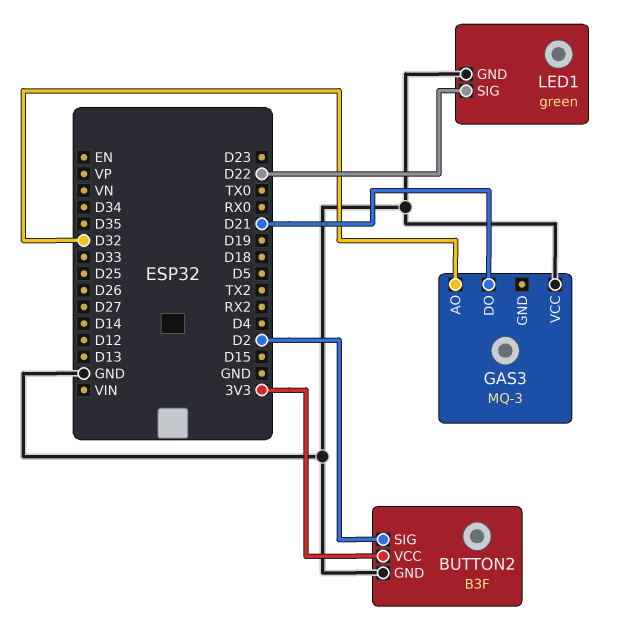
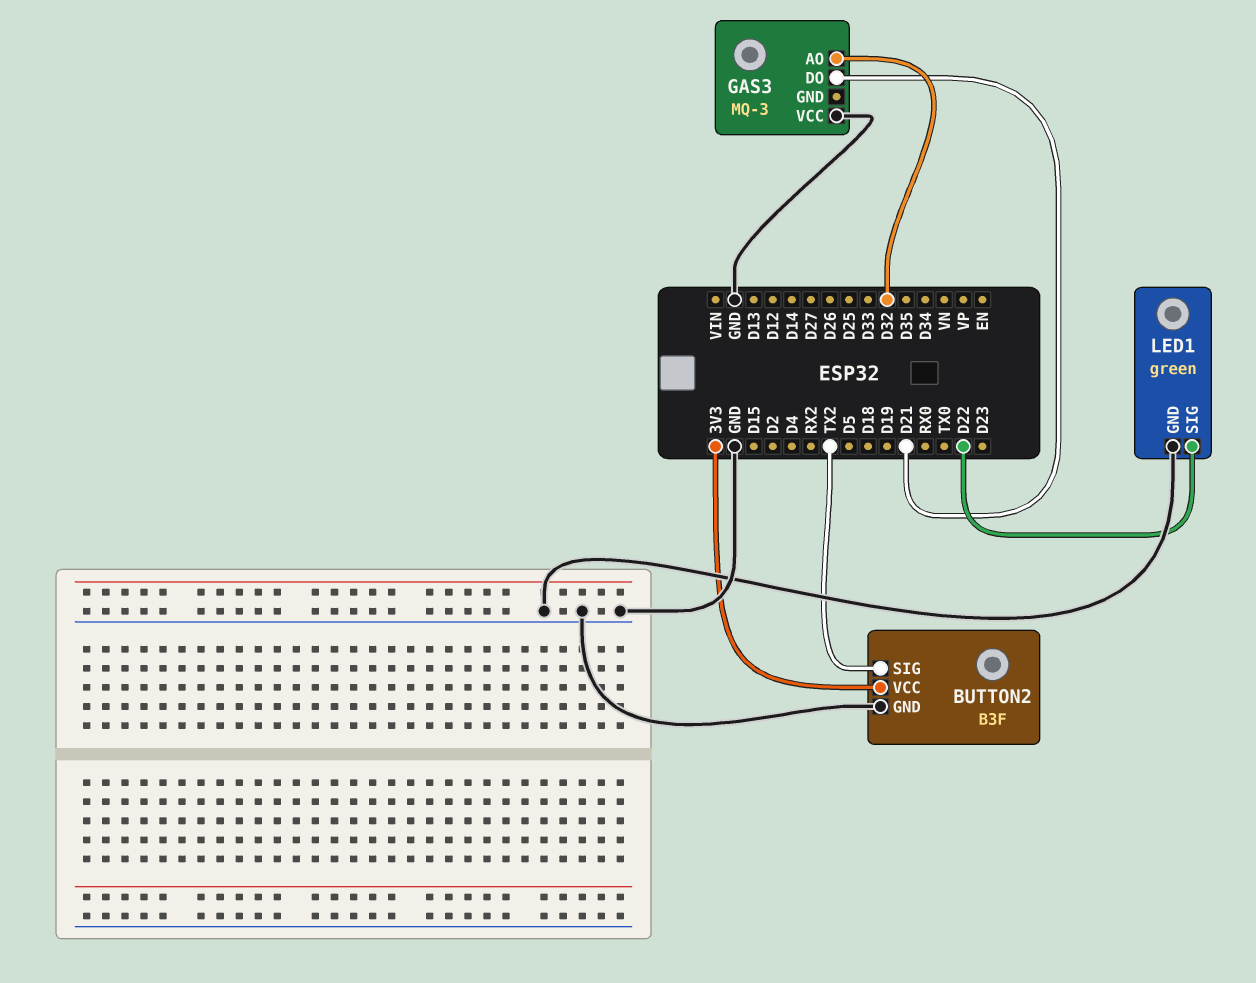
BUTTON2 pin SIG: D2 -> TX2

